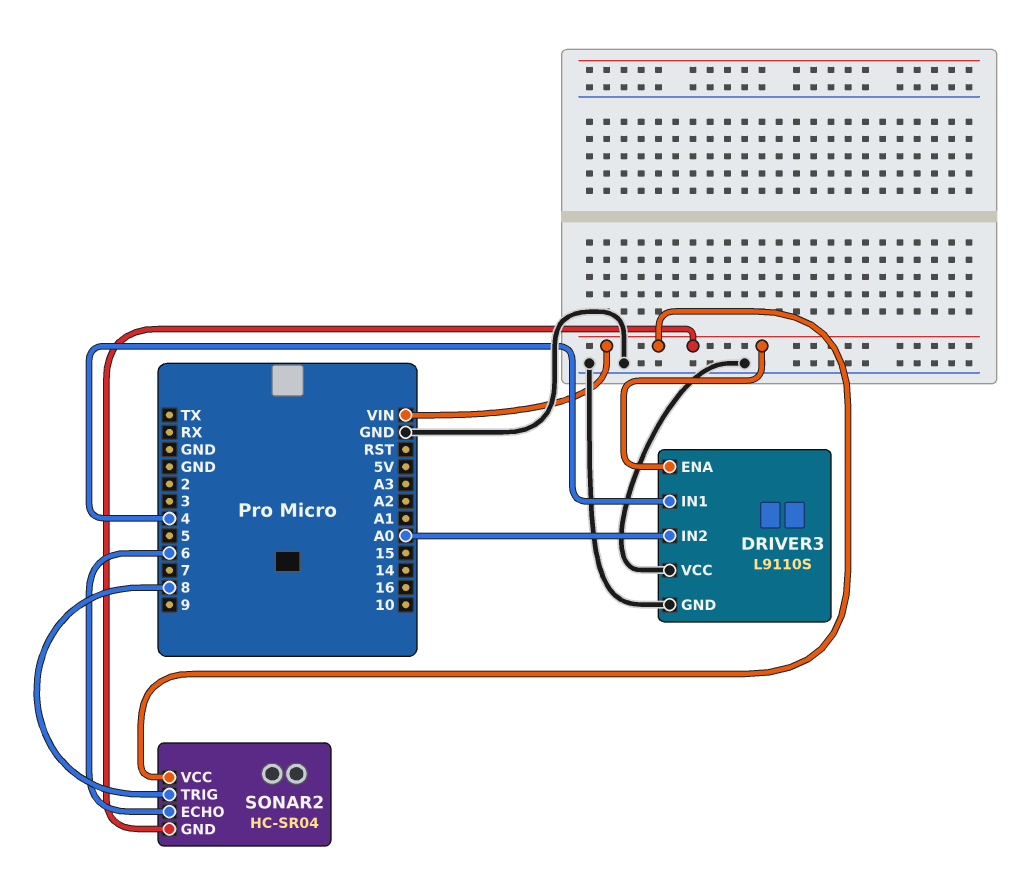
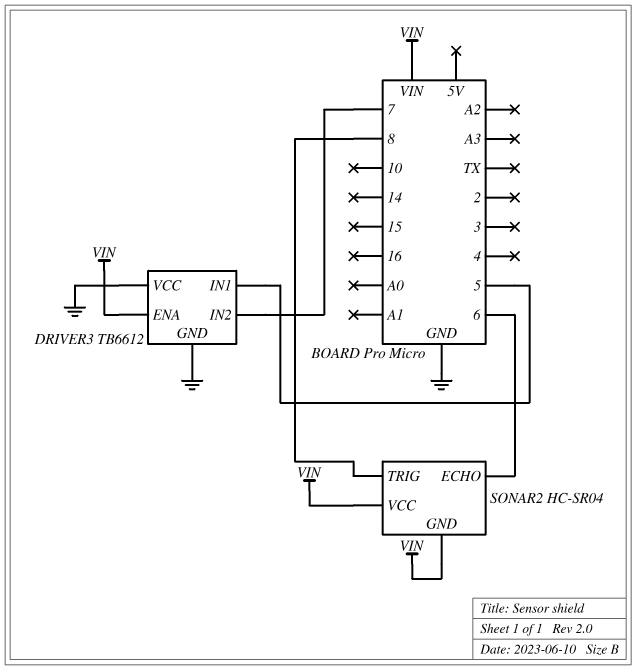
DRIVER3: L9110S -> TB6612
DRIVER3 pin IN1: 4 -> 5
DRIVER3 pin IN2: A0 -> 7

